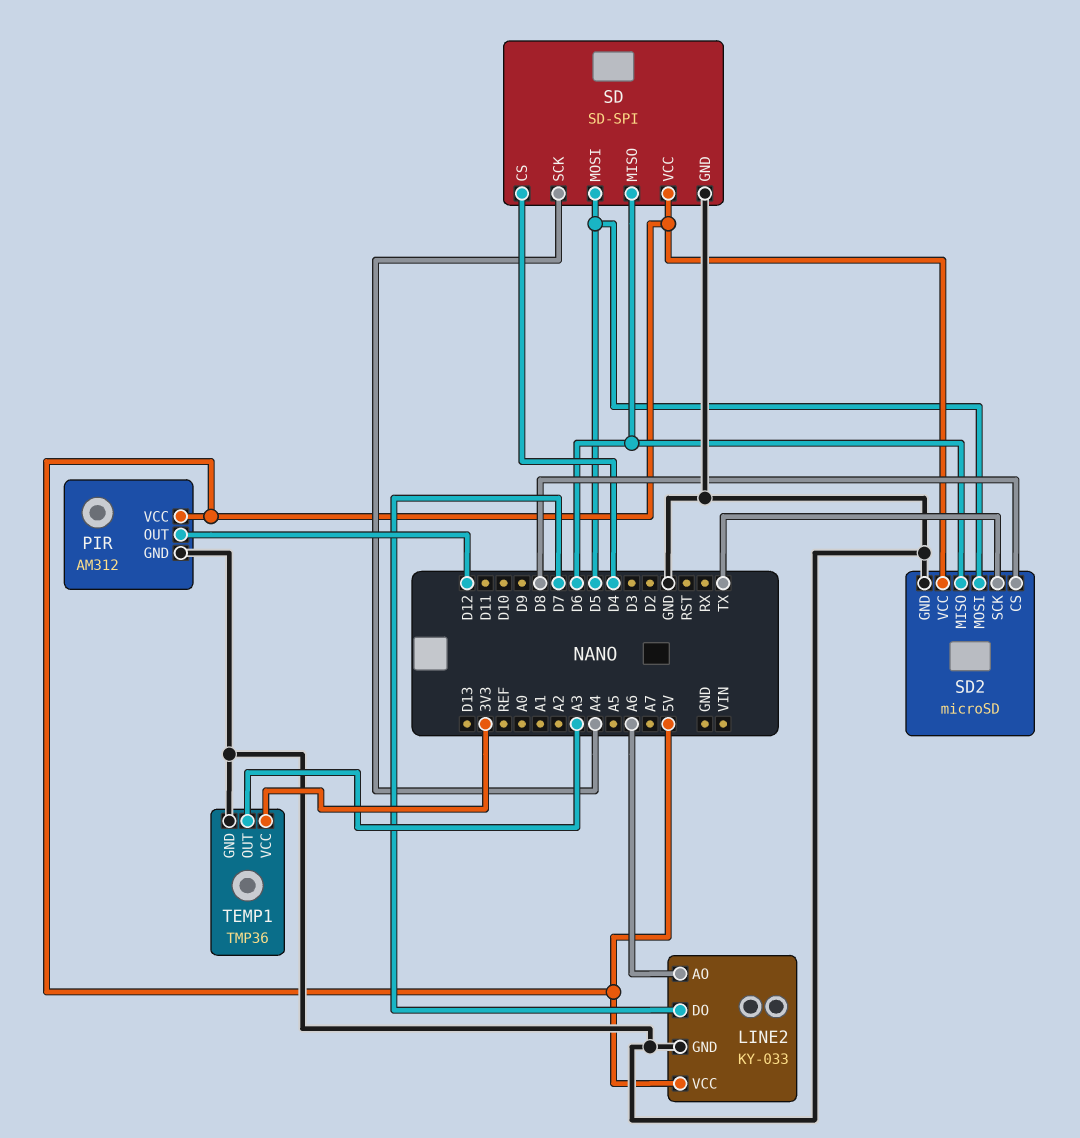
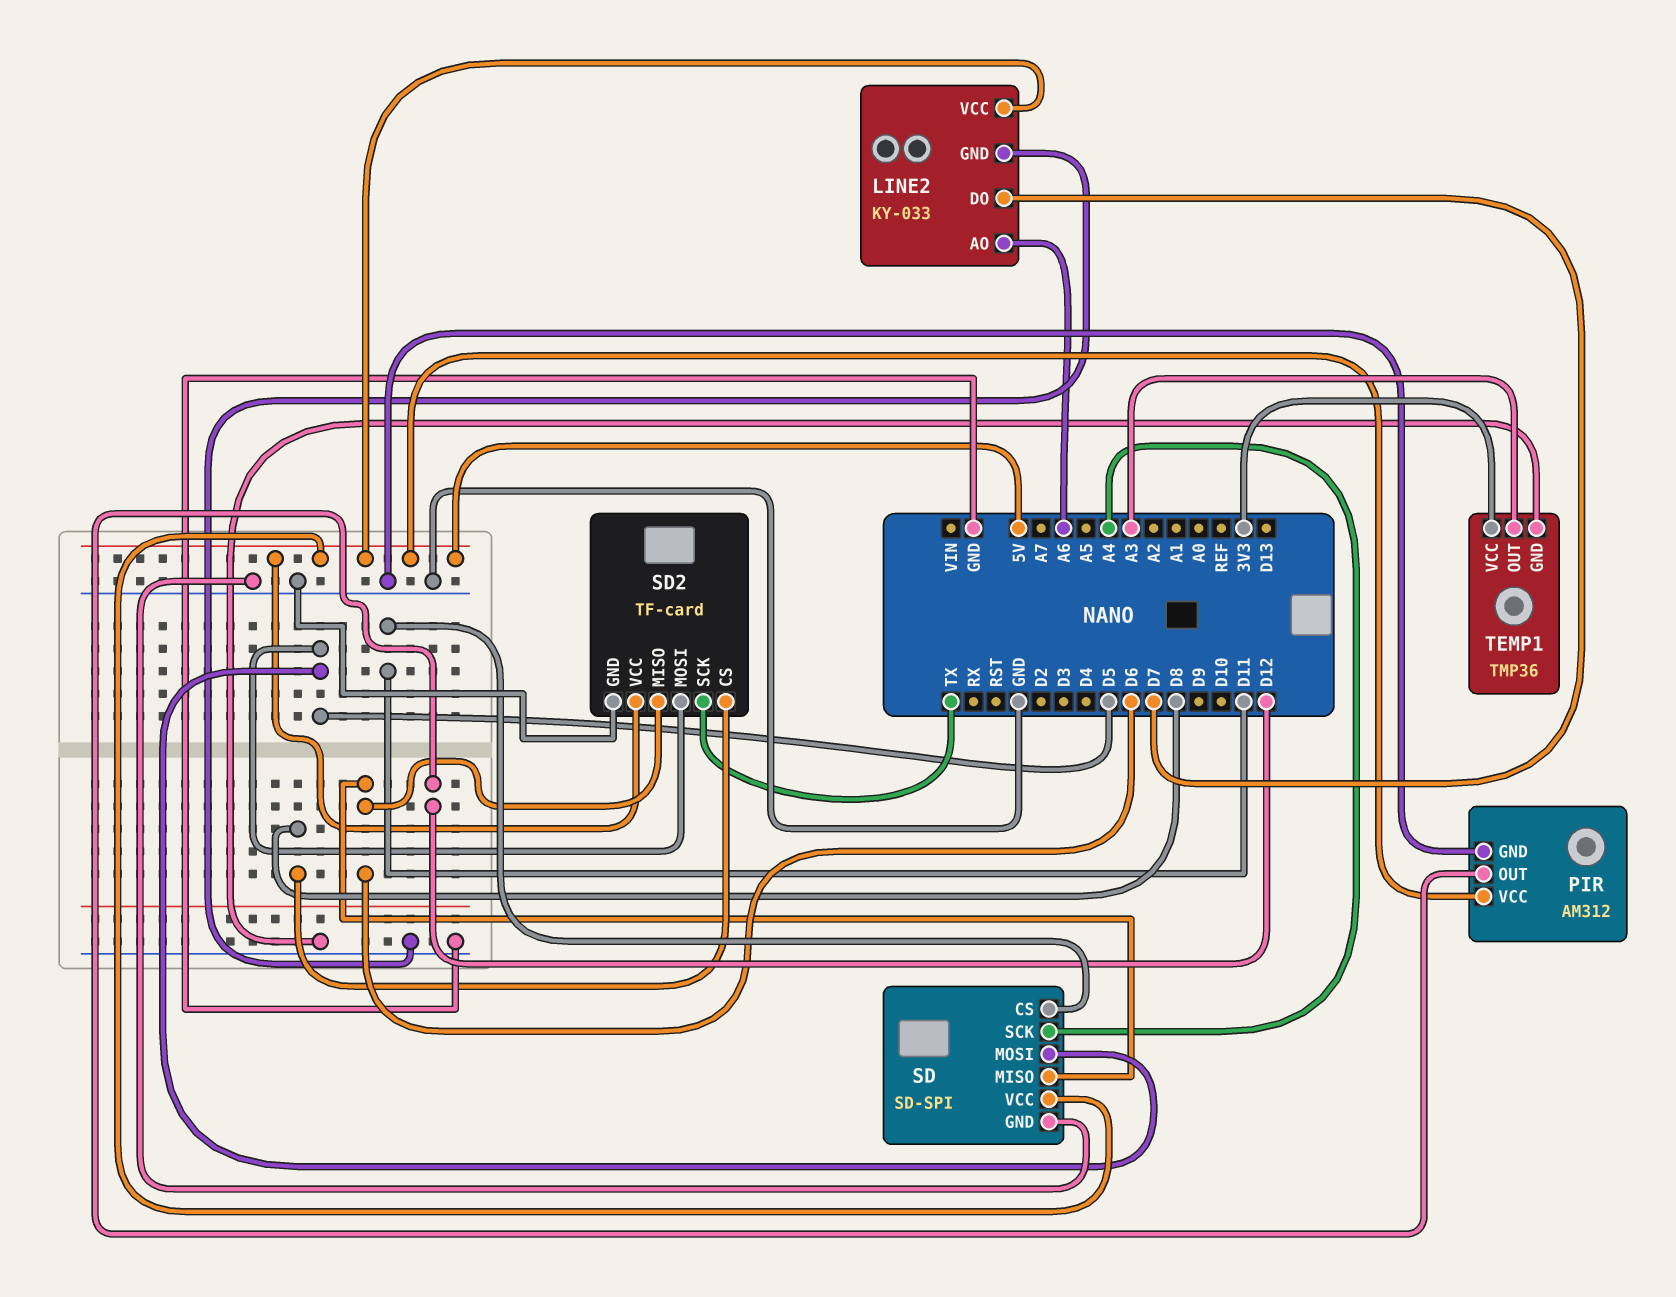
SD pin CS: D4 -> D11
SD2: microSD -> TF-card

